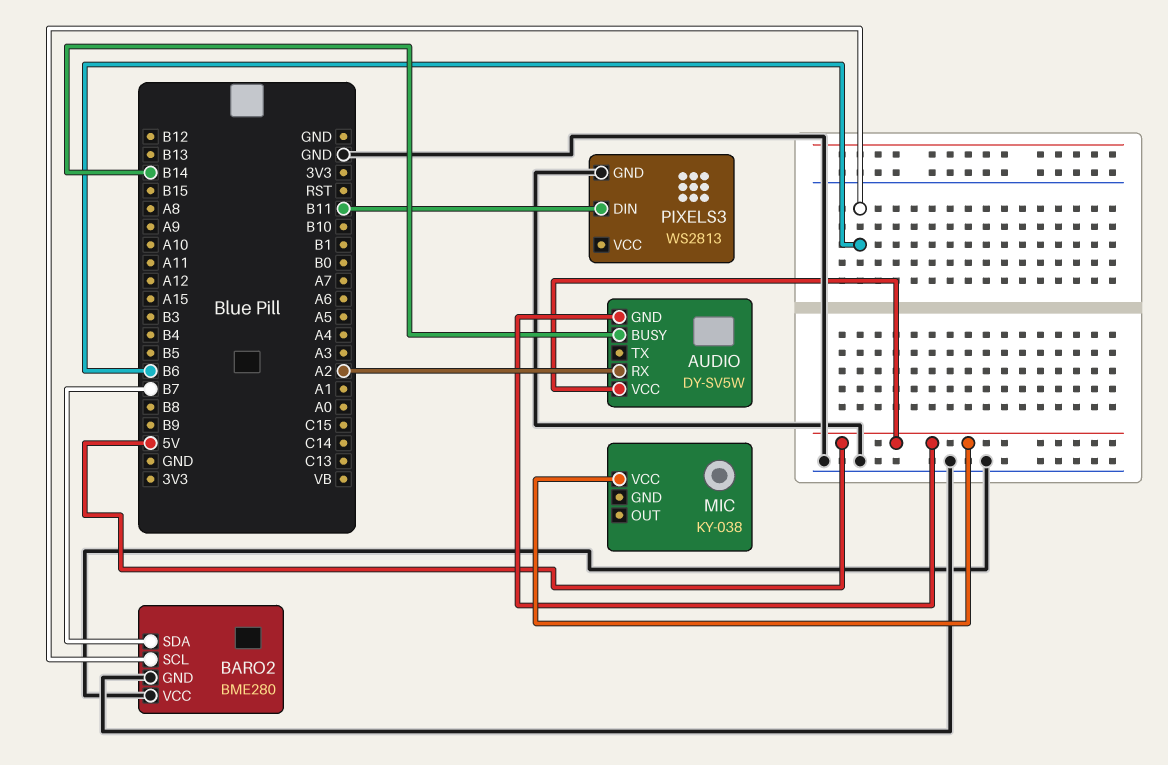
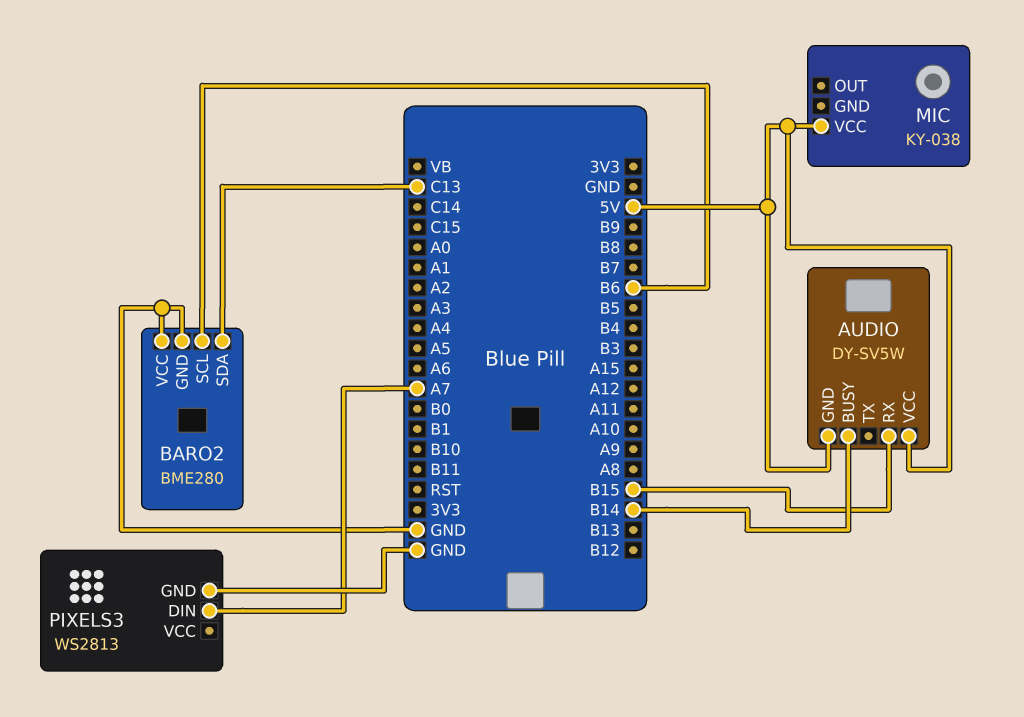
AUDIO pin RX: A2 -> B15
BARO2 pin SDA: B7 -> C13
PIXELS3 pin DIN: B11 -> A7

